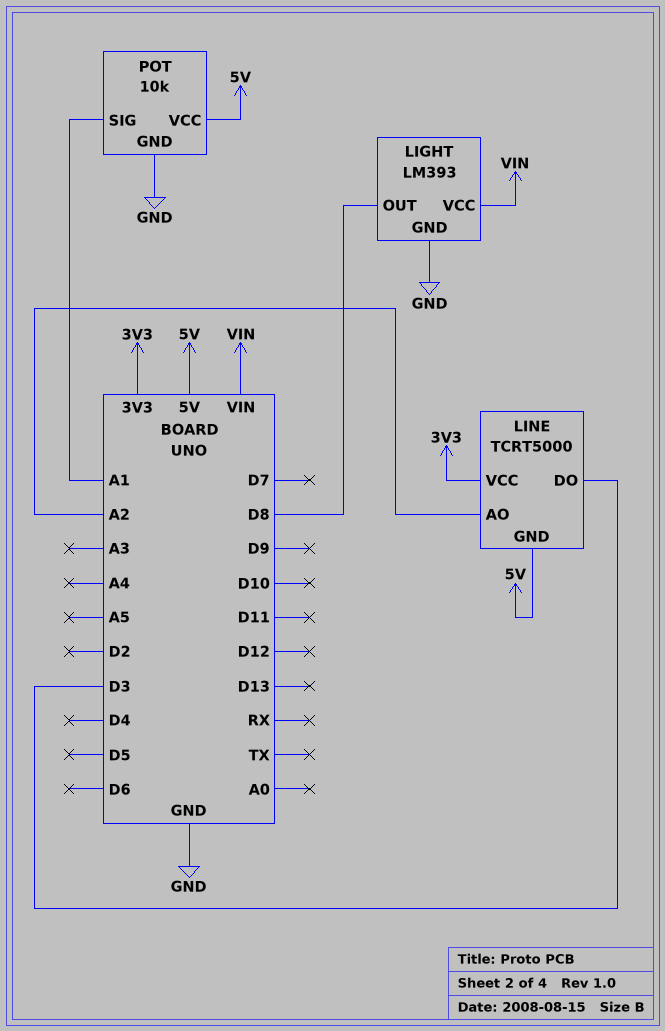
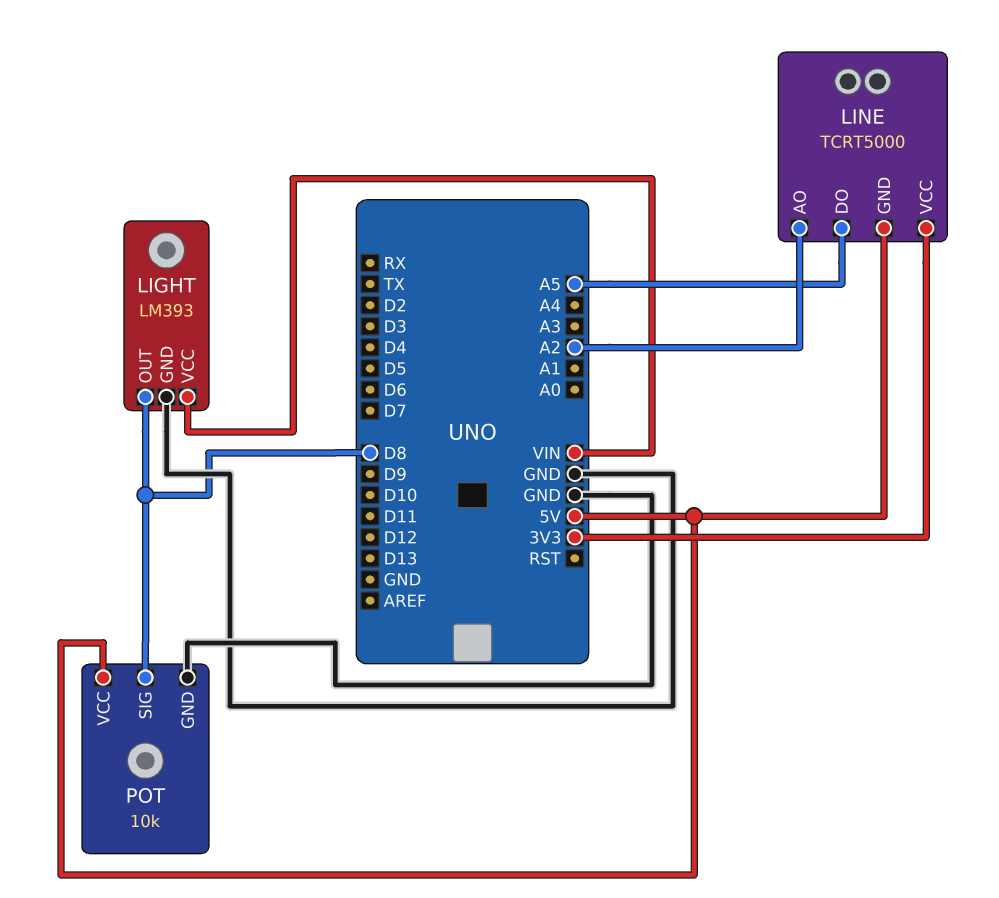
LINE pin DO: D3 -> A5
POT pin SIG: A1 -> D8

